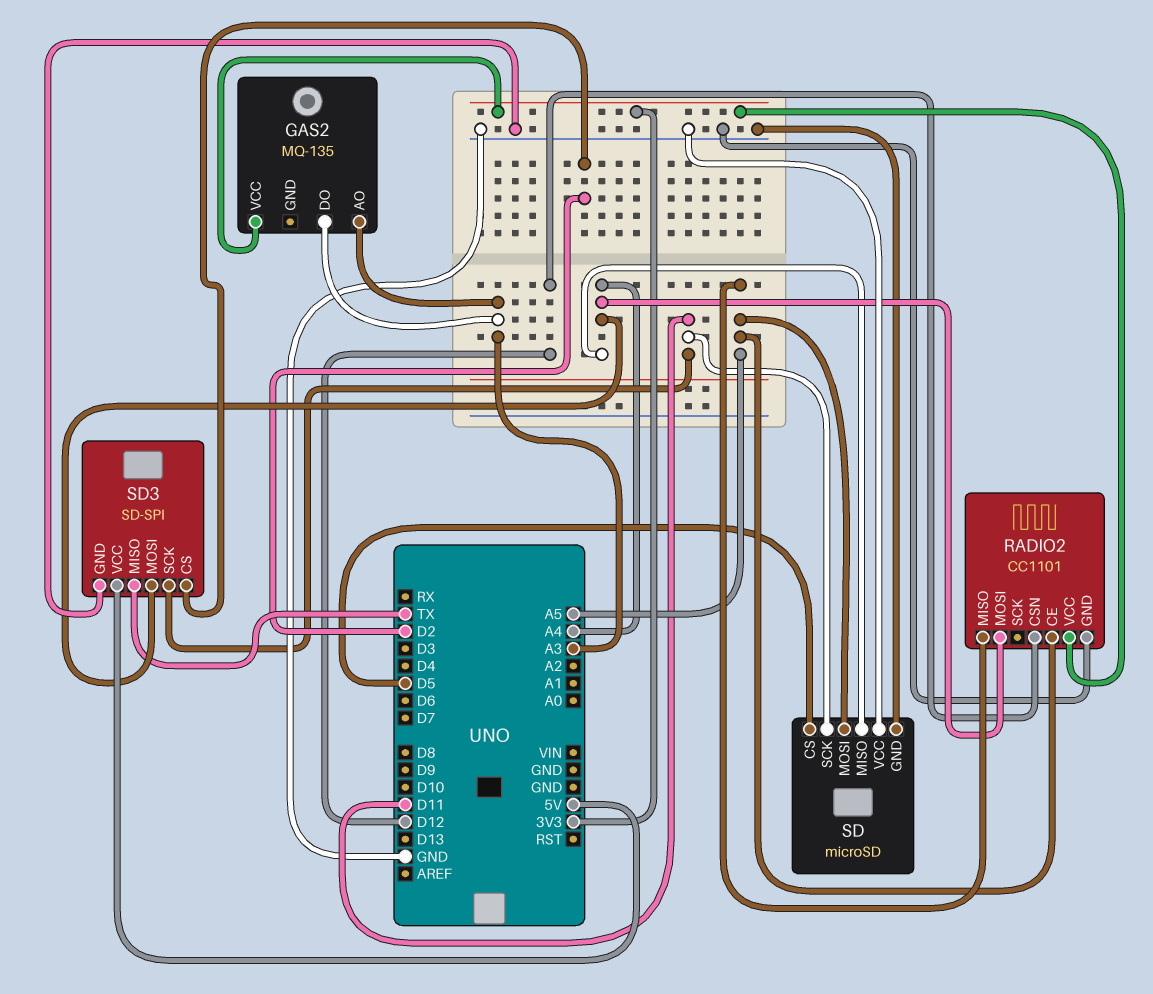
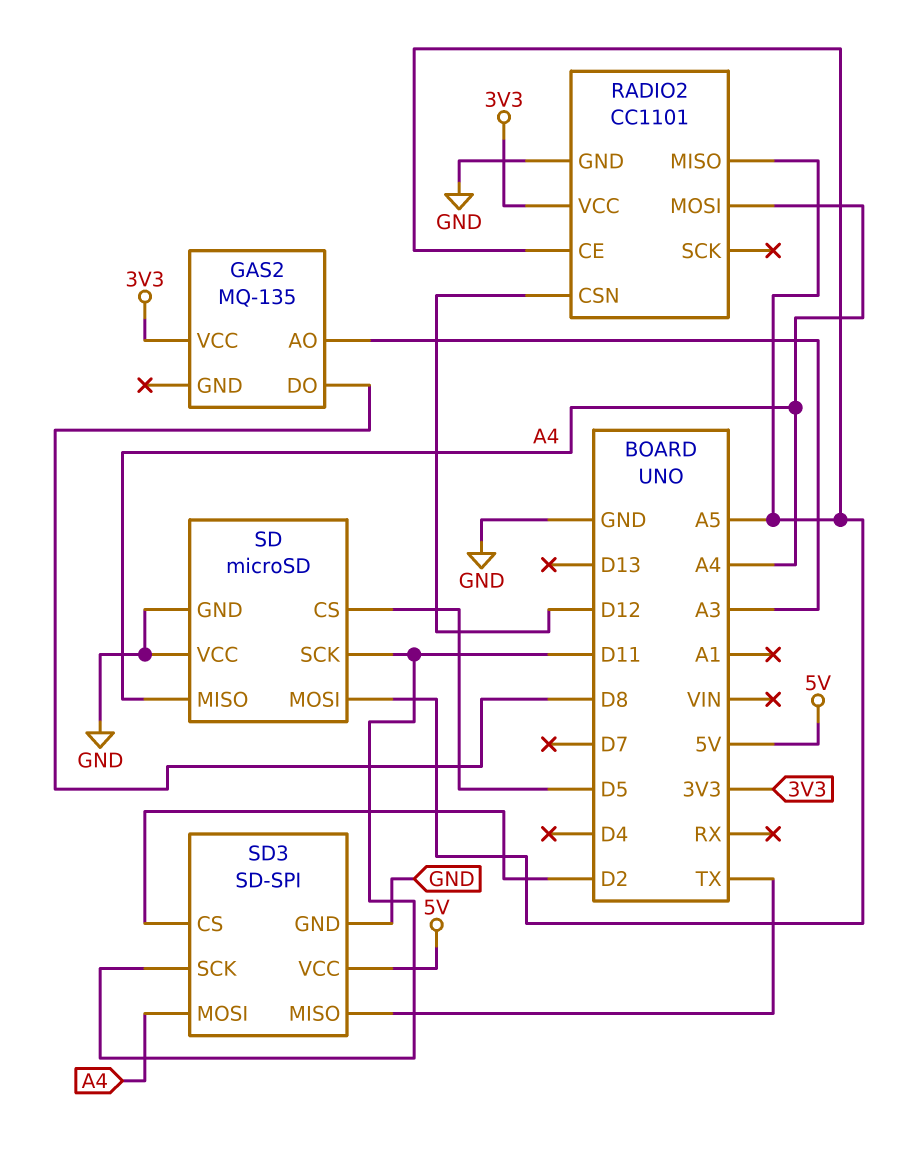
GAS2 pin DO: A3 -> D8

